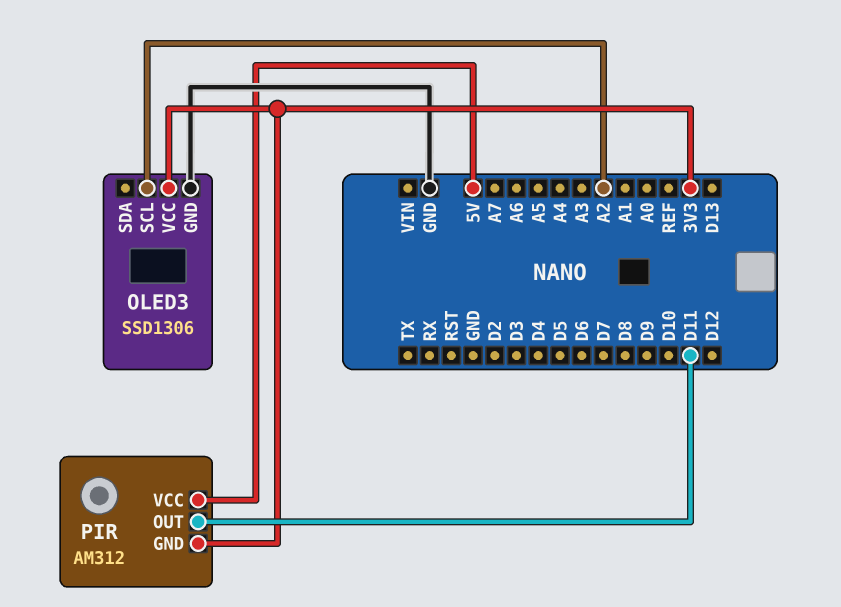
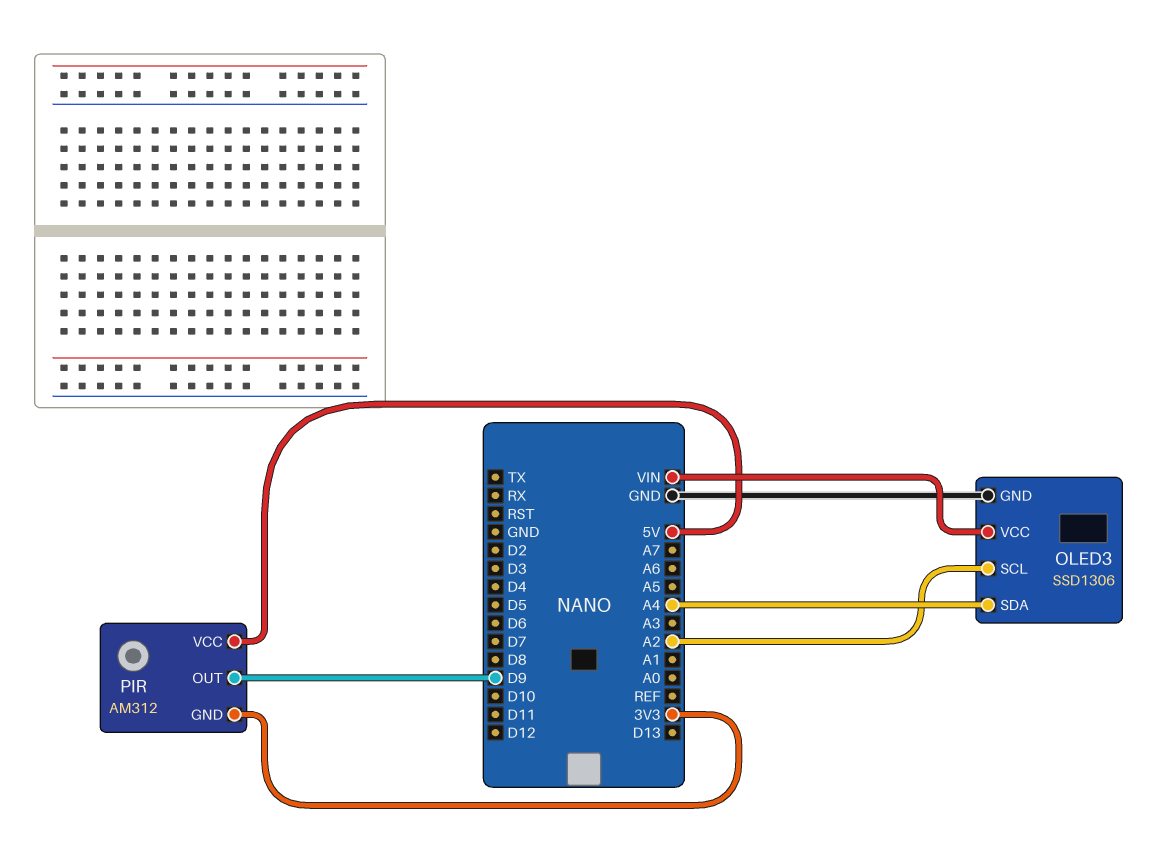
OLED3 pin SDA: none -> A4
OLED3 pin VCC: 3V3 -> VIN
PIR pin OUT: D11 -> D9

